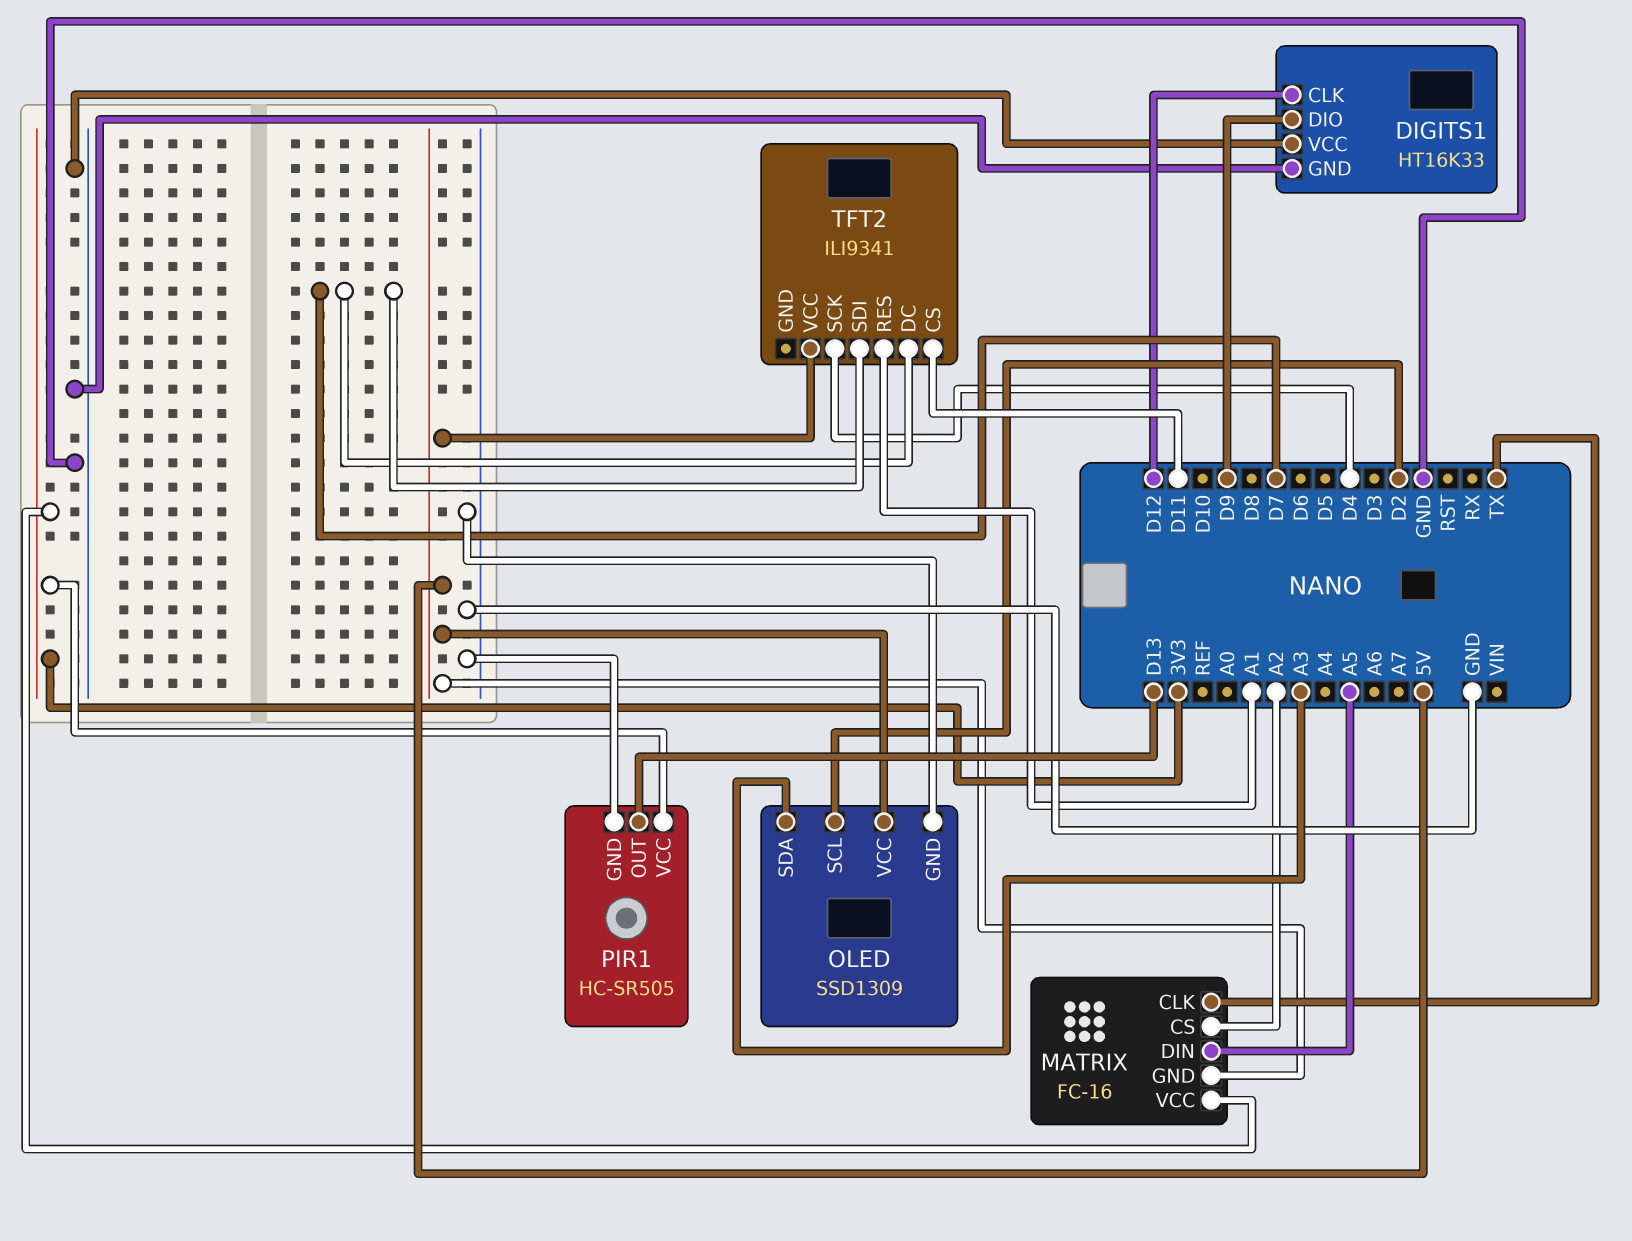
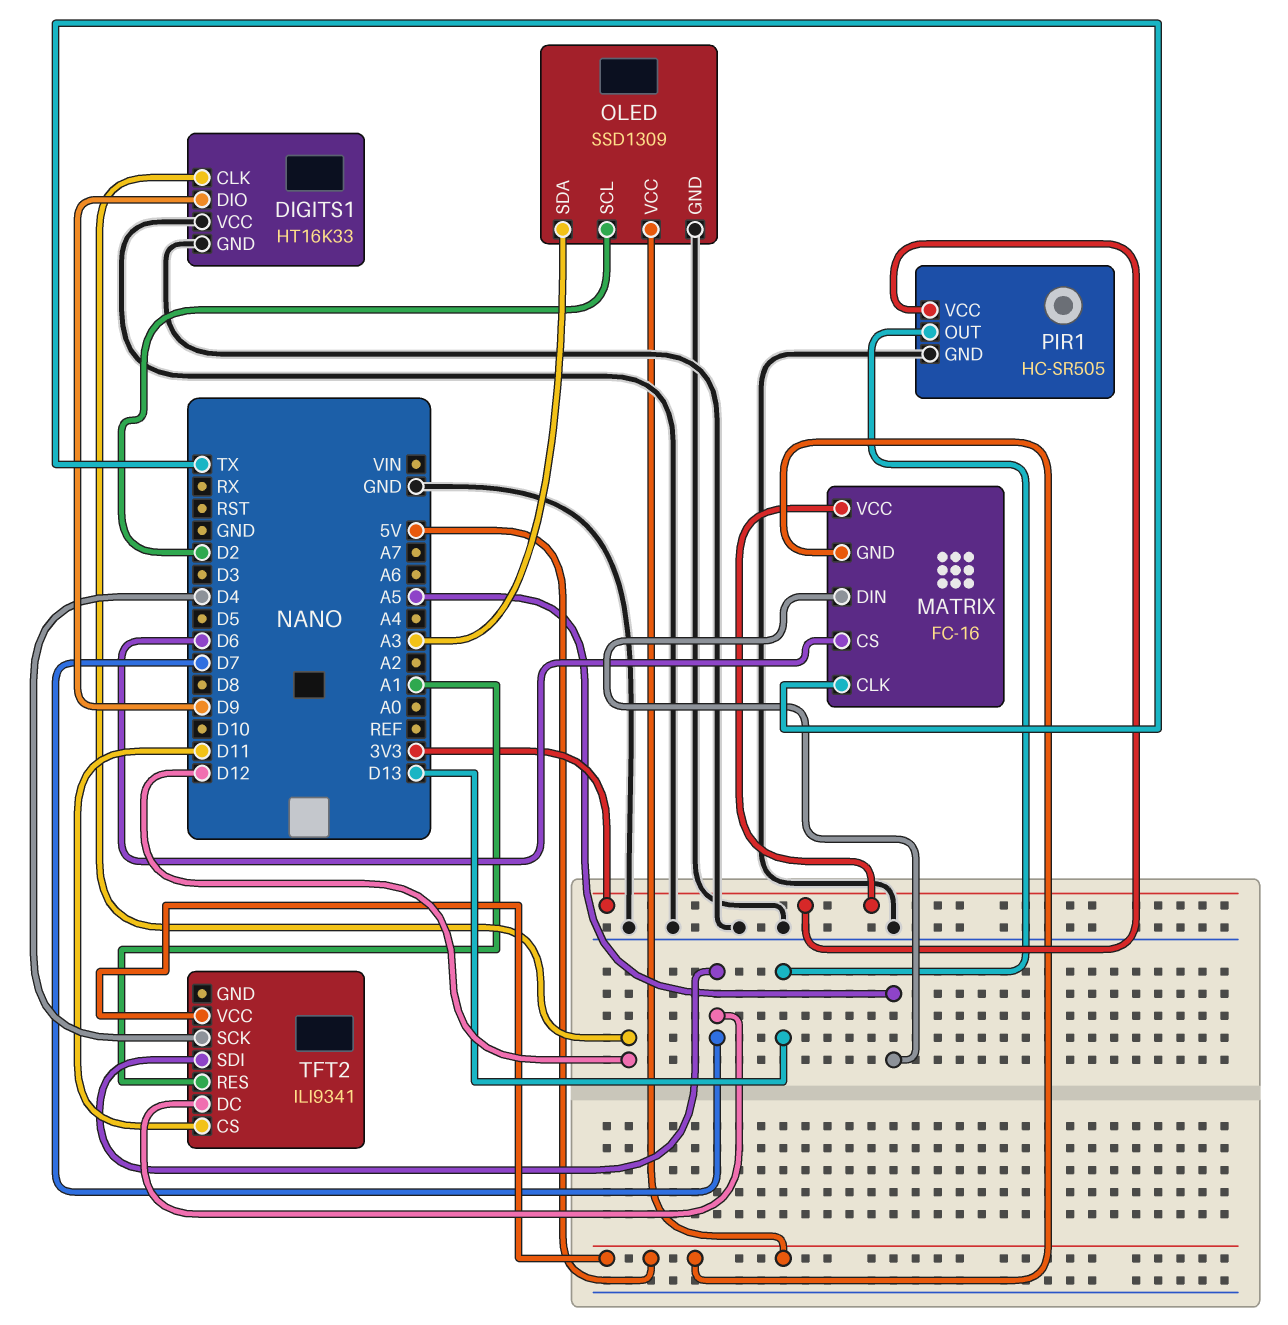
MATRIX pin CS: A2 -> D6

